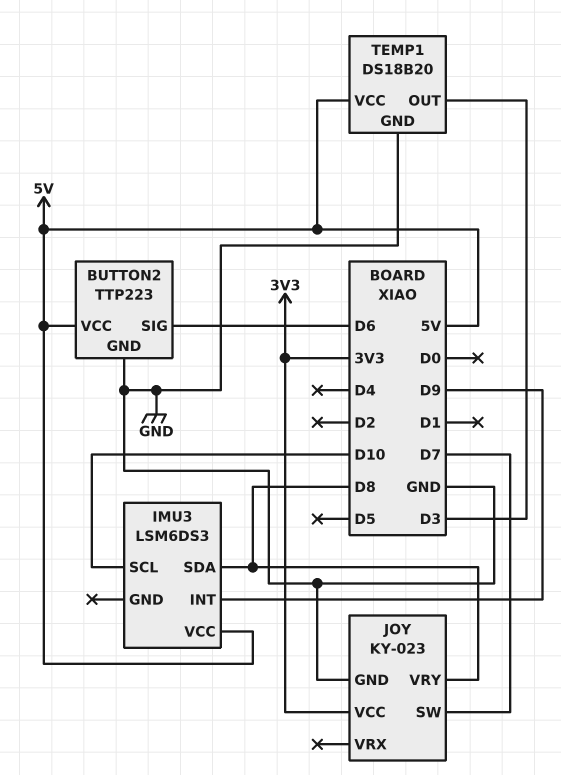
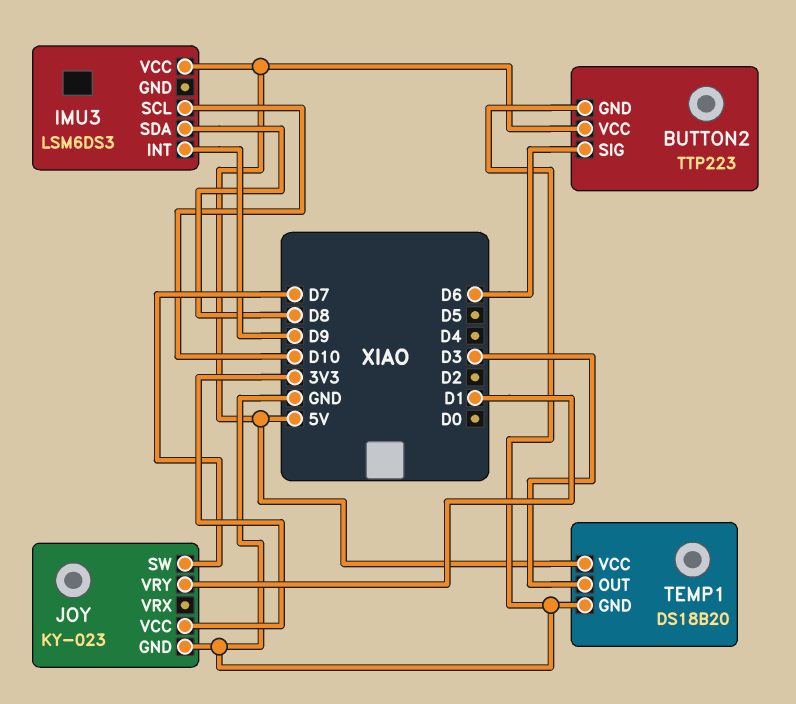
JOY pin VRY: D8 -> D1

